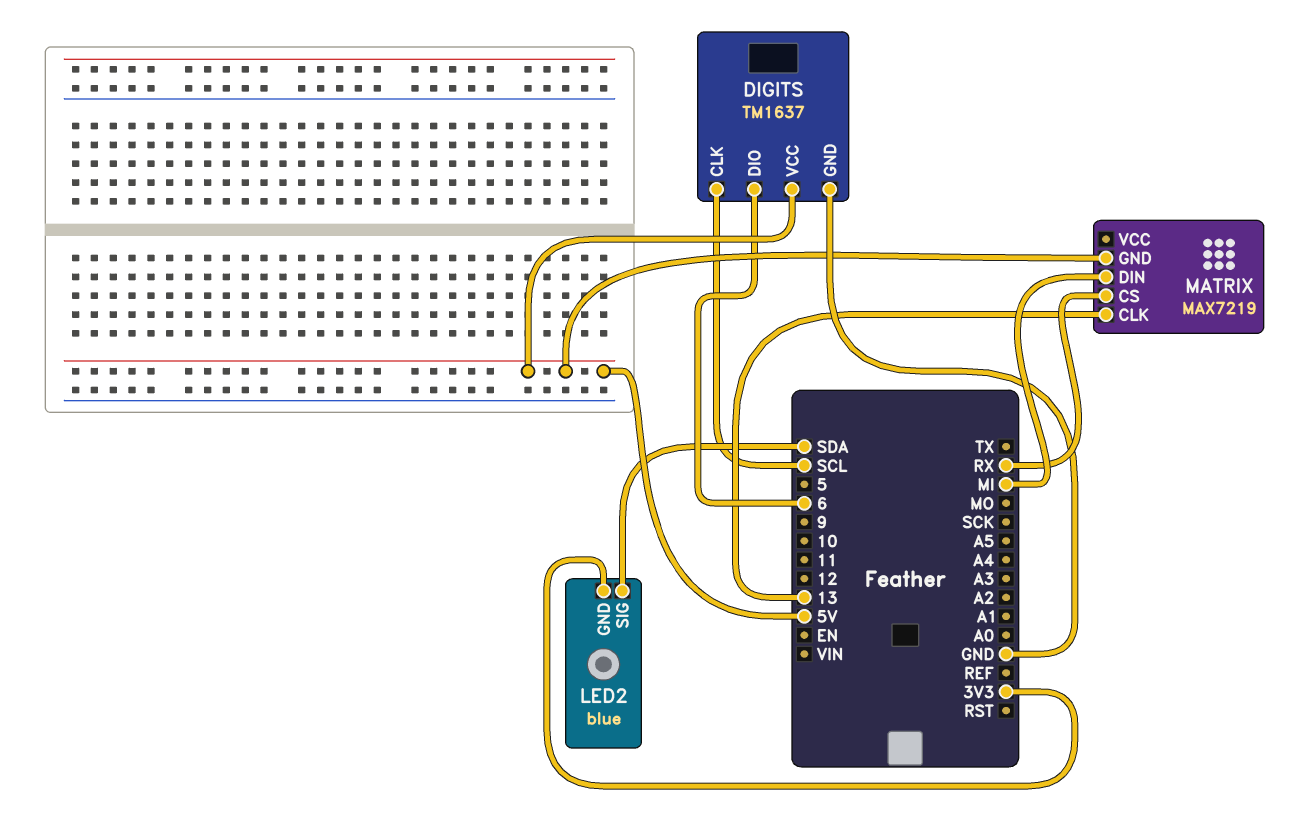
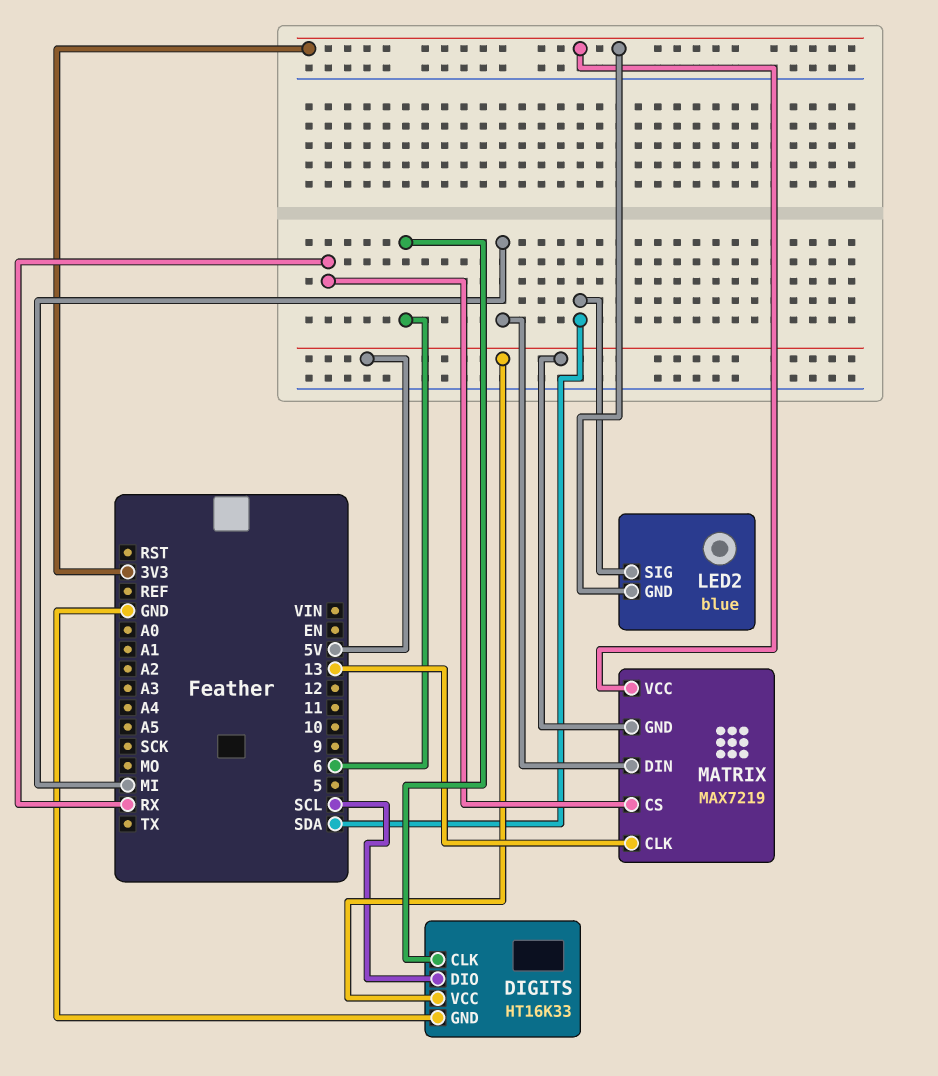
DIGITS: TM1637 -> HT16K33
DIGITS pin CLK: SCL -> 6
DIGITS pin DIO: 6 -> SCL
MATRIX pin VCC: none -> 3V3

